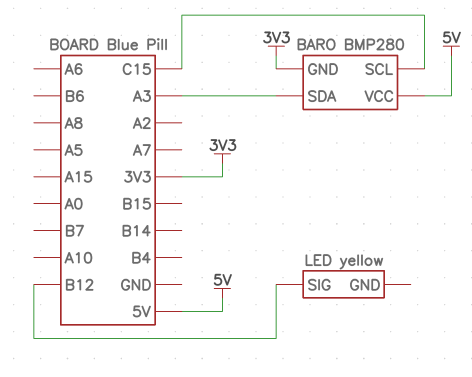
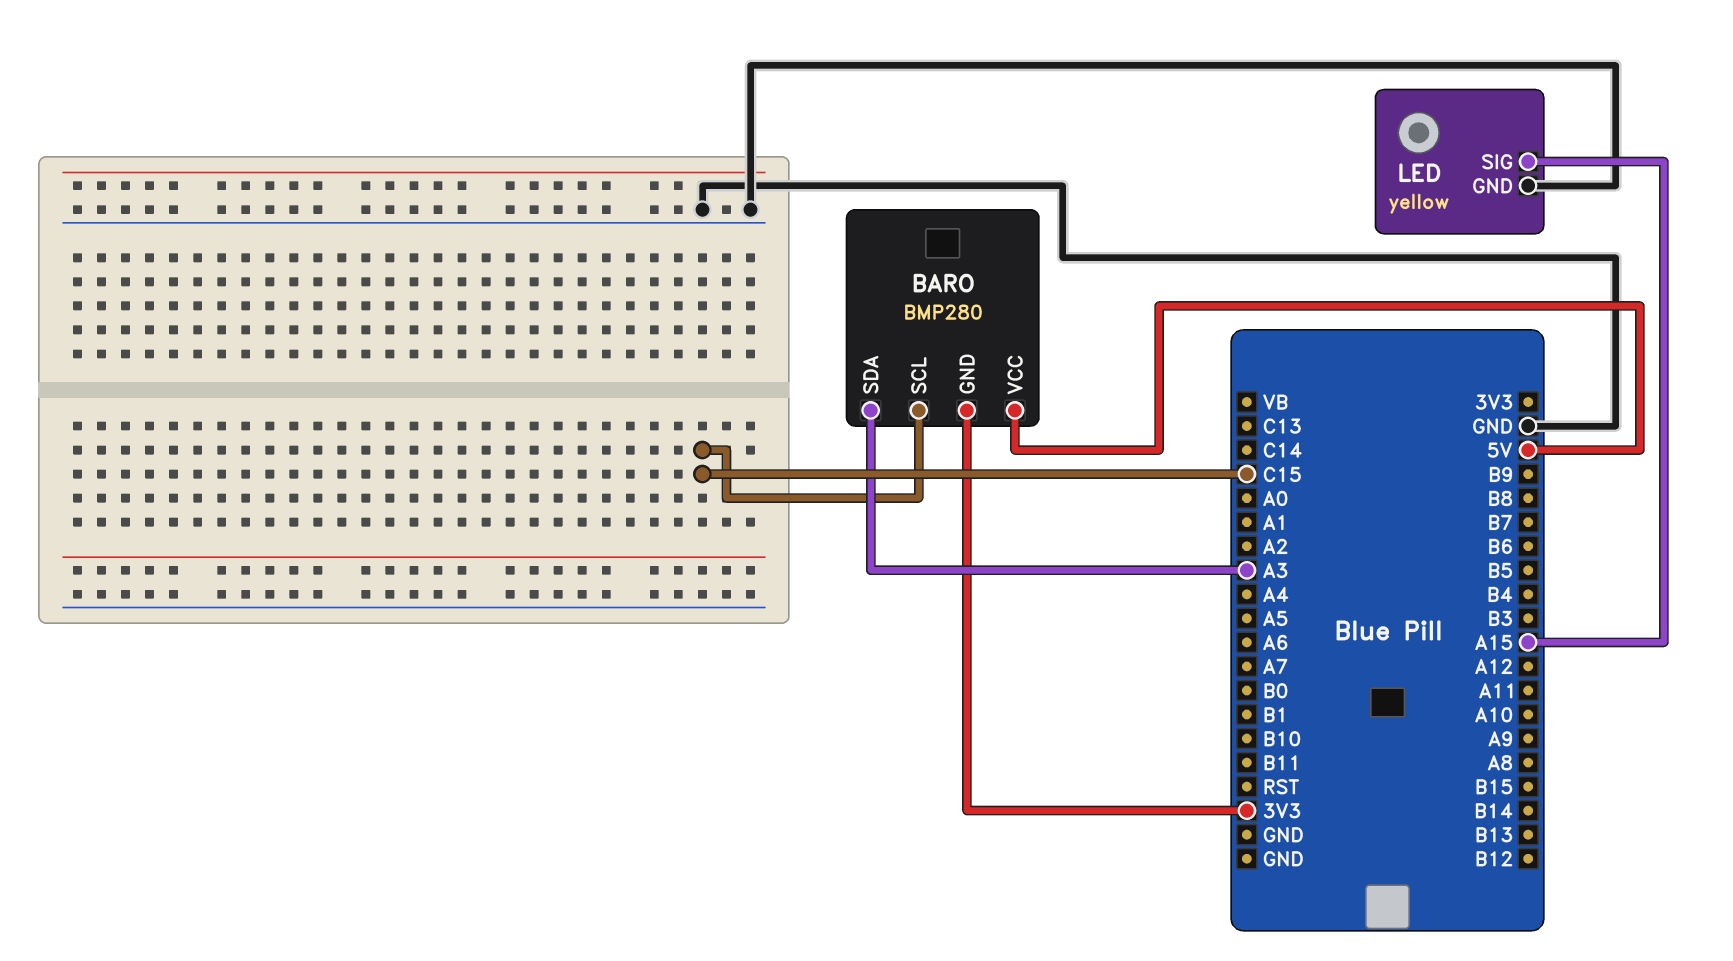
LED pin GND: none -> GND
LED pin SIG: B12 -> A15

